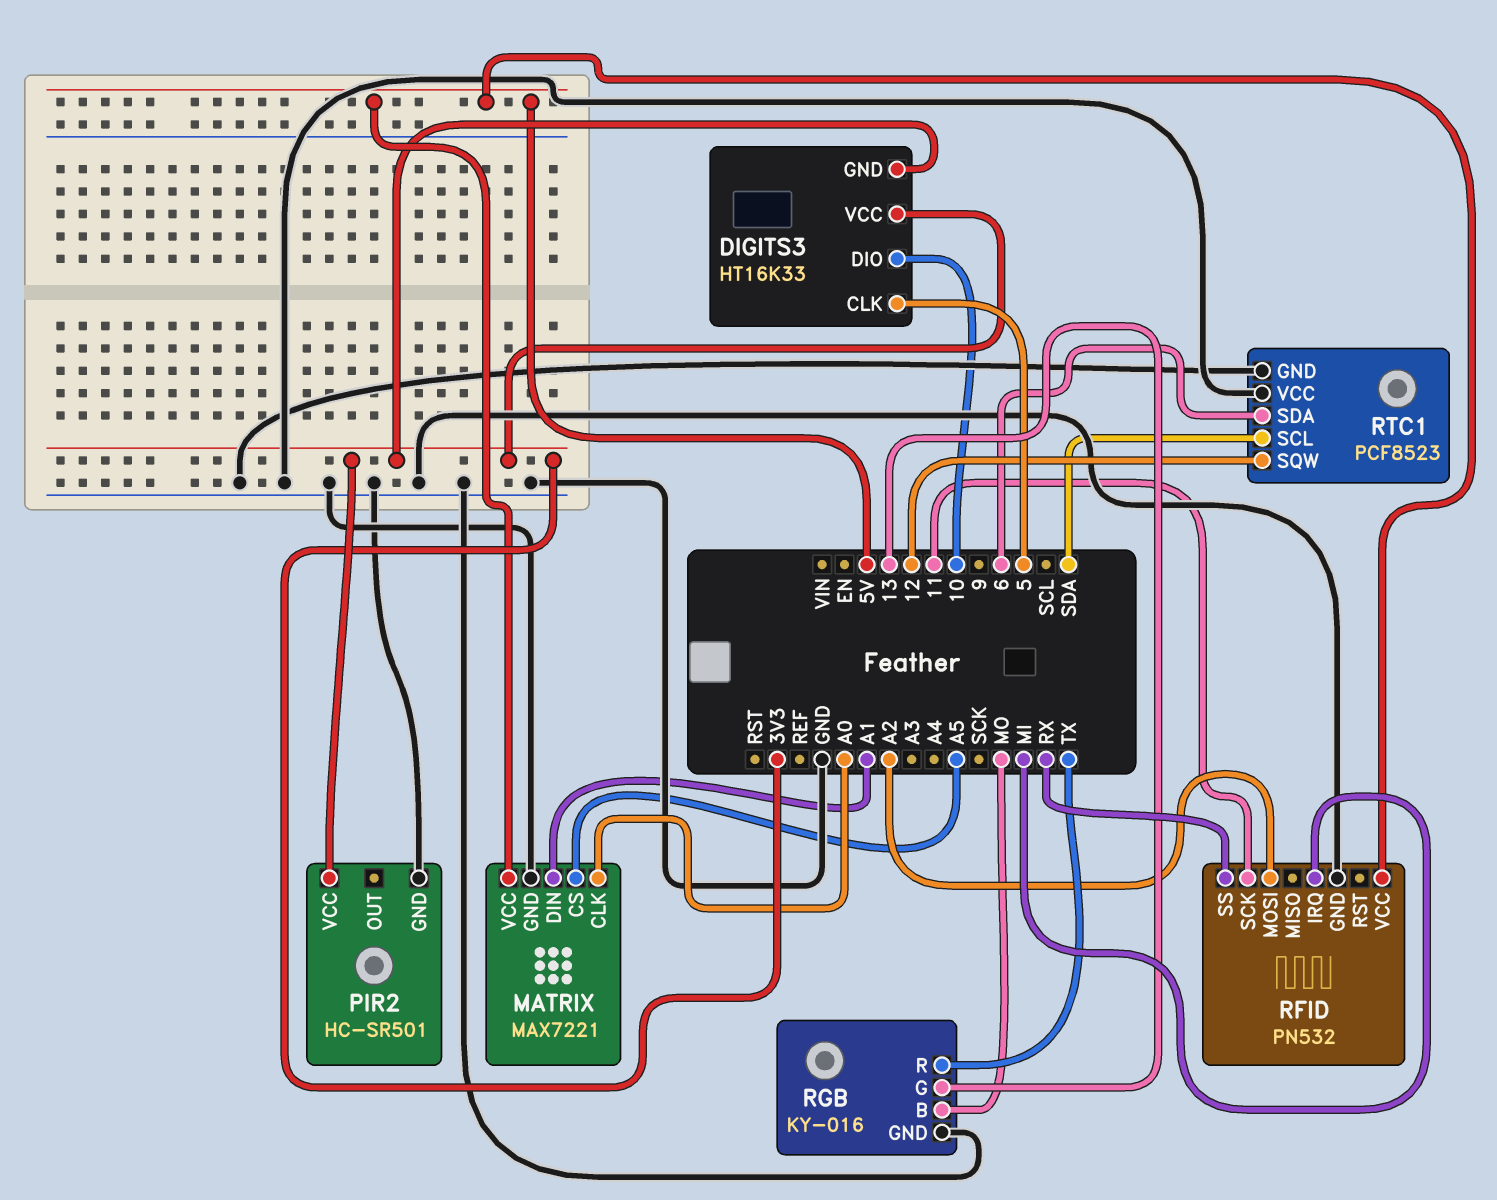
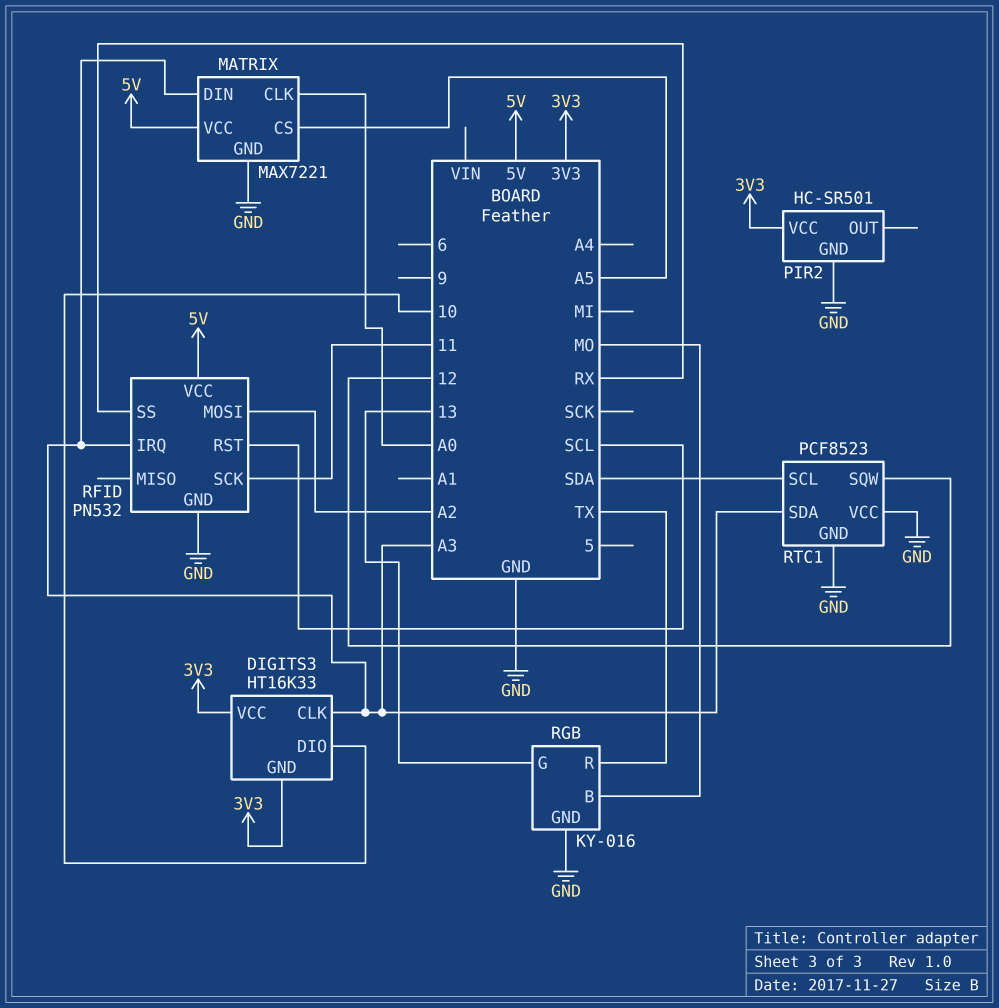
DIGITS3 pin CLK: 5 -> A3
MATRIX pin DIN: A1 -> A3
RFID pin IRQ: MI -> A3
RFID pin RST: none -> SCL
RTC1 pin SDA: 6 -> A3

